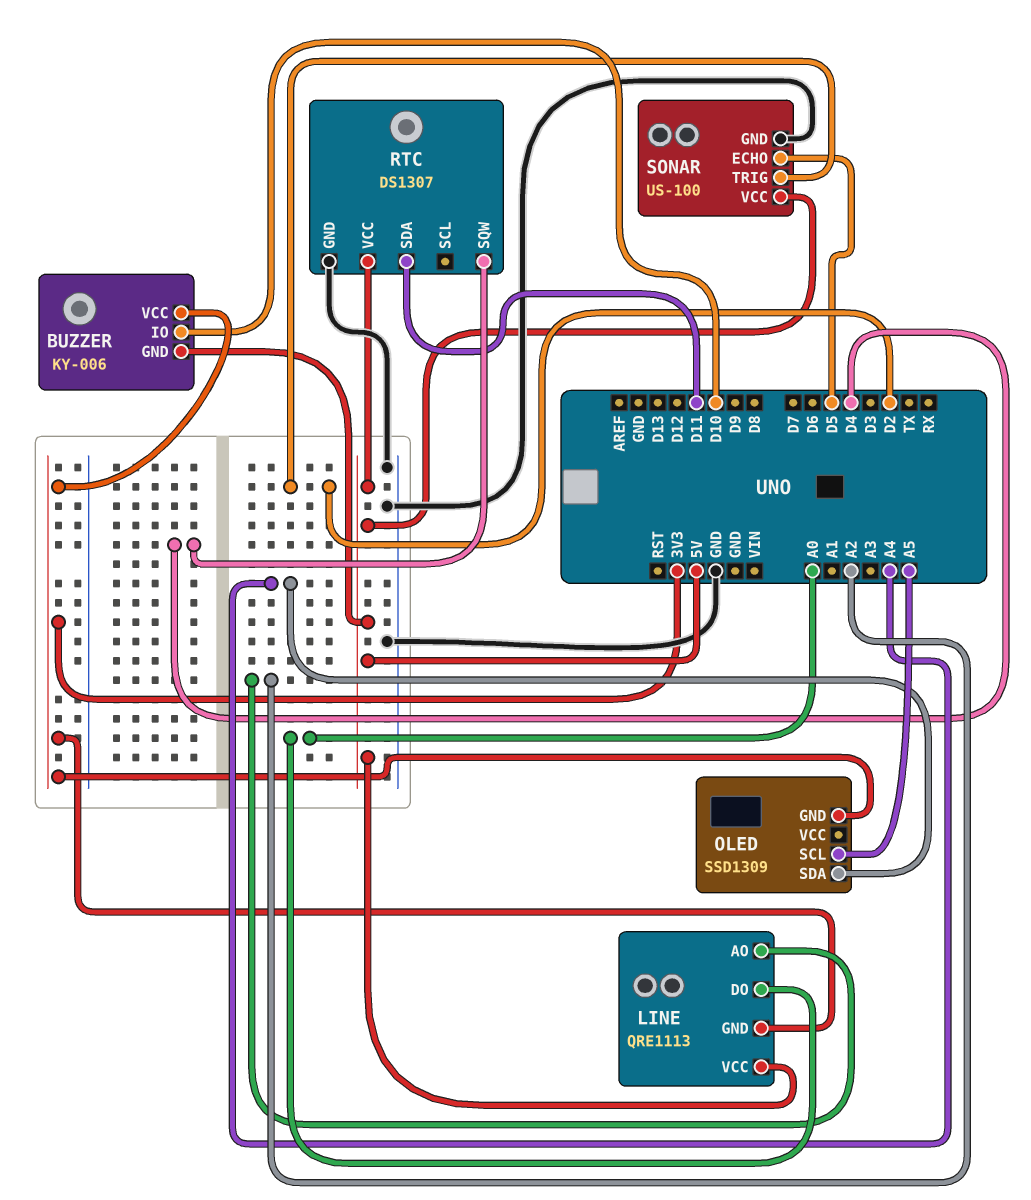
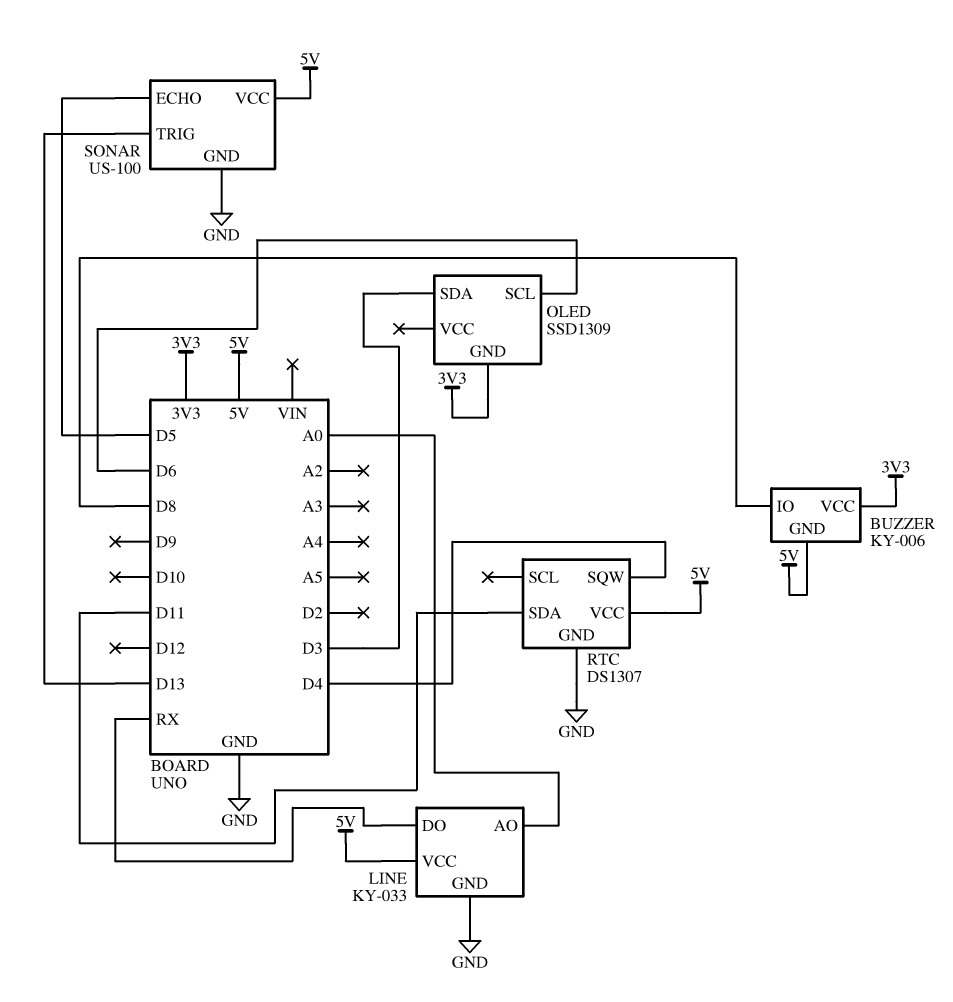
BUZZER pin IO: D10 -> D8
LINE: QRE1113 -> KY-033
LINE pin AO: A2 -> A0
LINE pin DO: A0 -> RX
LINE pin GND: 3V3 -> GND
OLED pin SCL: A5 -> D6
OLED pin SDA: A4 -> D3
SONAR pin TRIG: D2 -> D13

